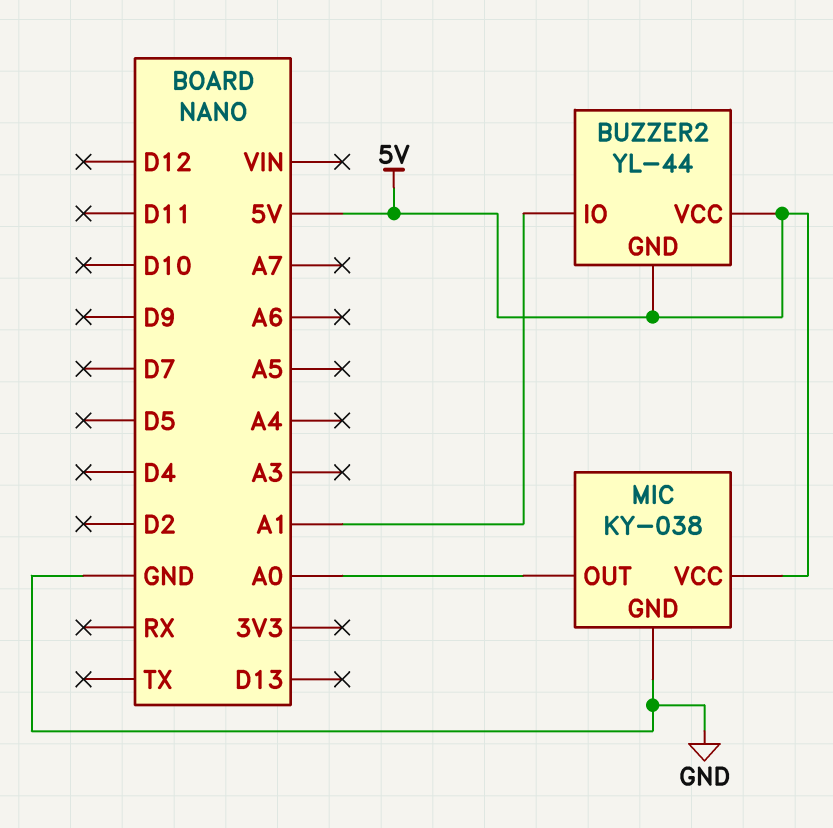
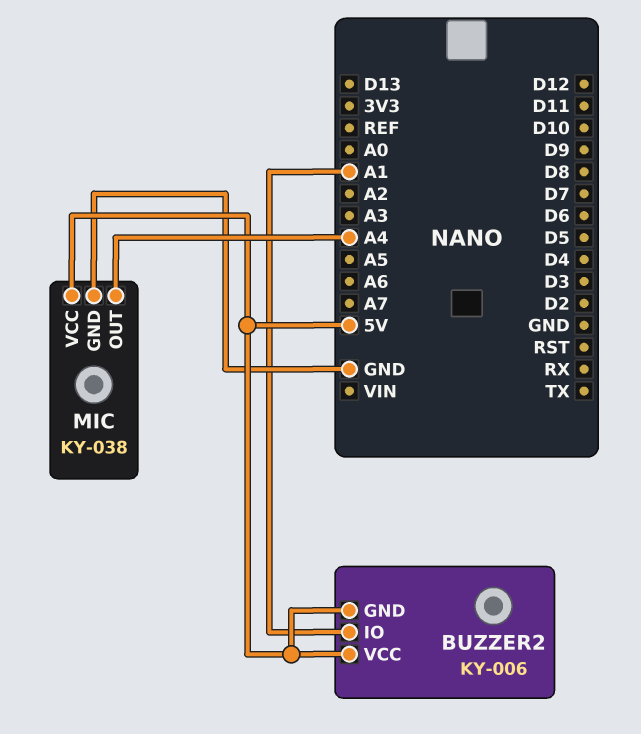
BUZZER2: YL-44 -> KY-006
MIC pin OUT: A0 -> A4

